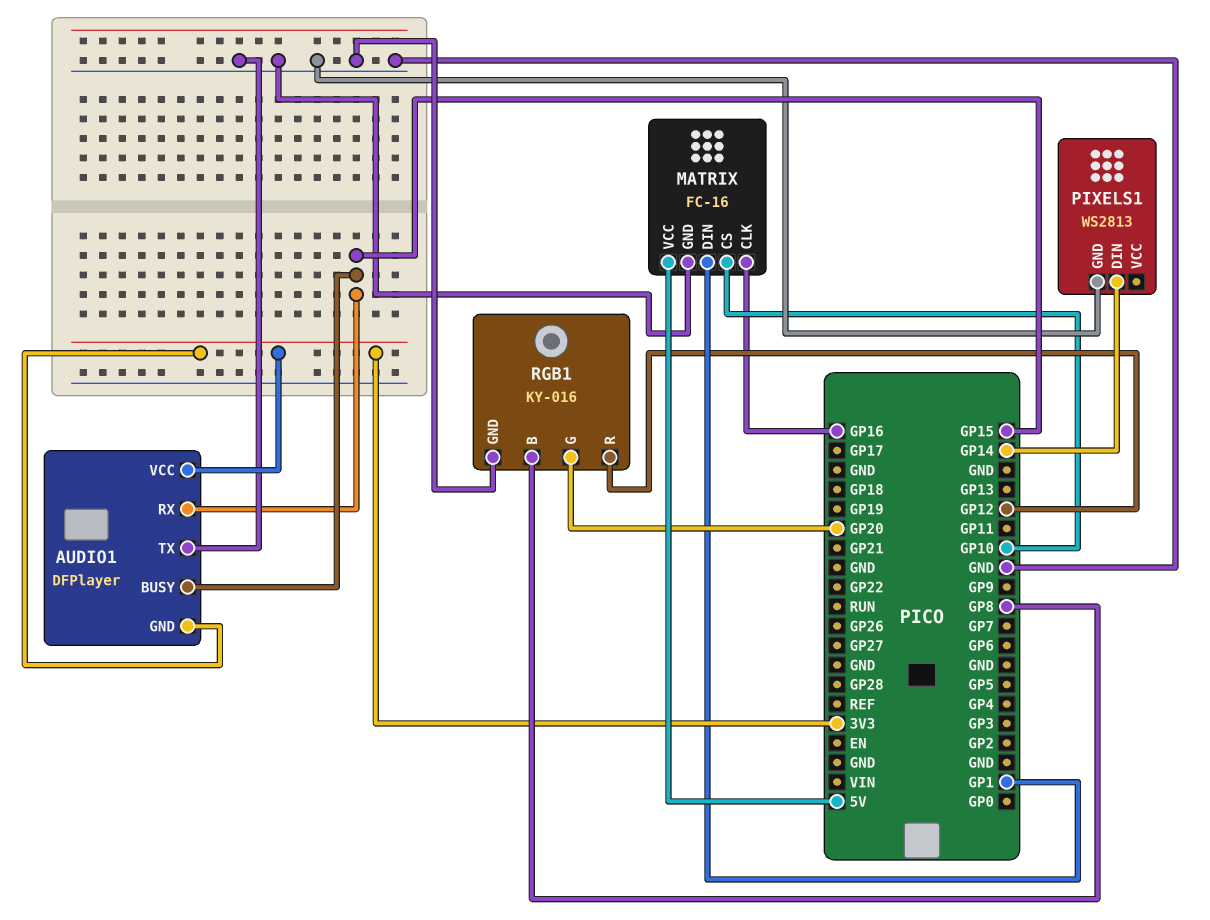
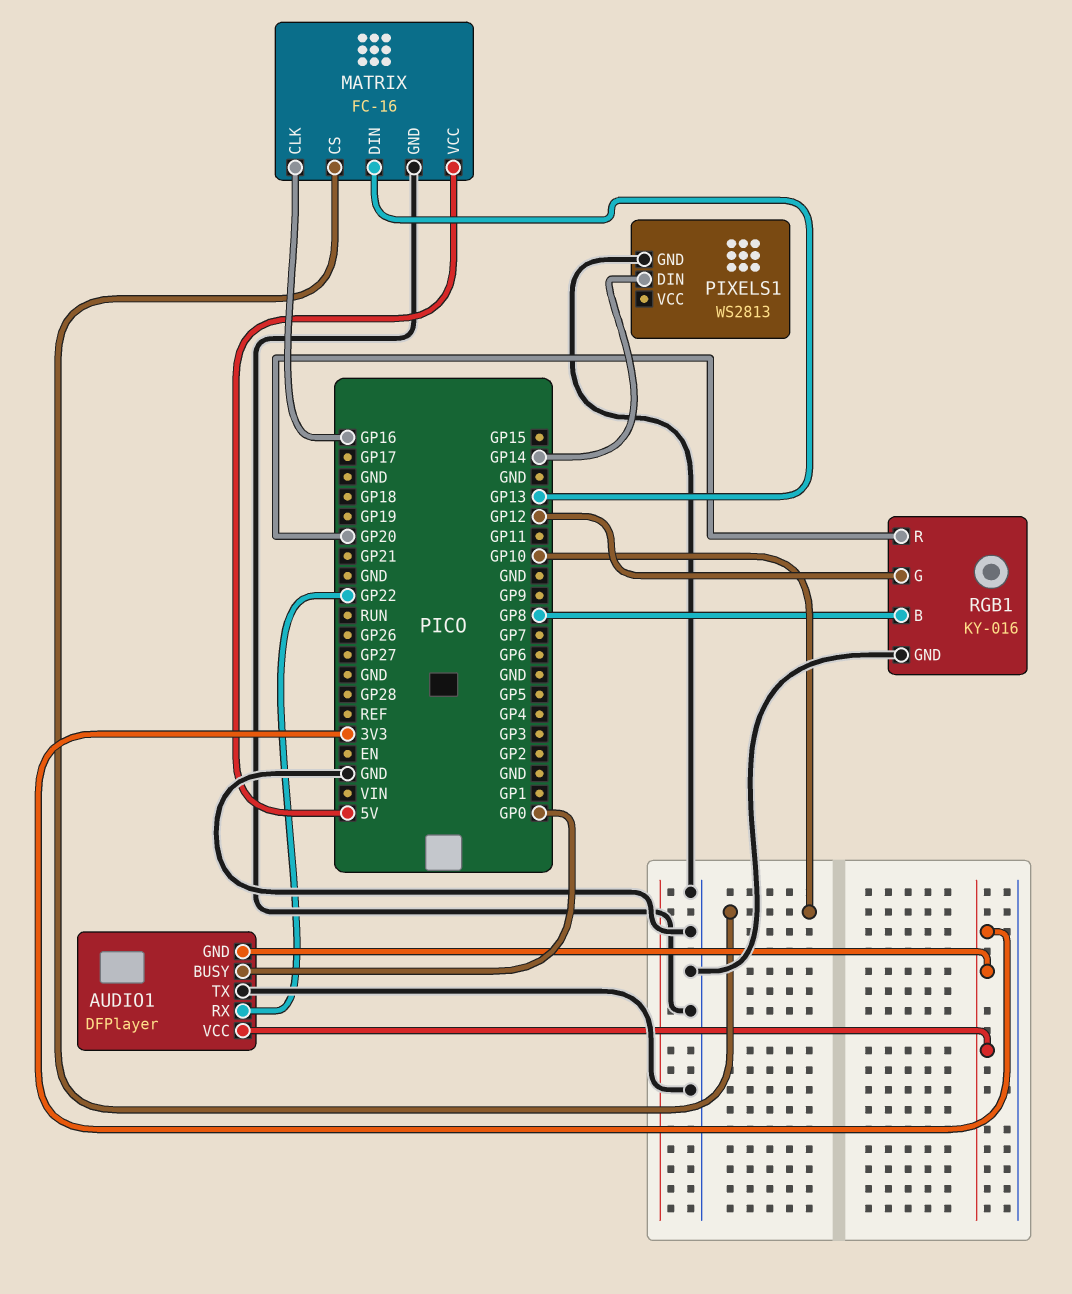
AUDIO1 pin BUSY: GP15 -> GP0
AUDIO1 pin RX: GP15 -> GP22
MATRIX pin DIN: GP1 -> GP13
RGB1 pin G: GP20 -> GP12
RGB1 pin R: GP12 -> GP20

